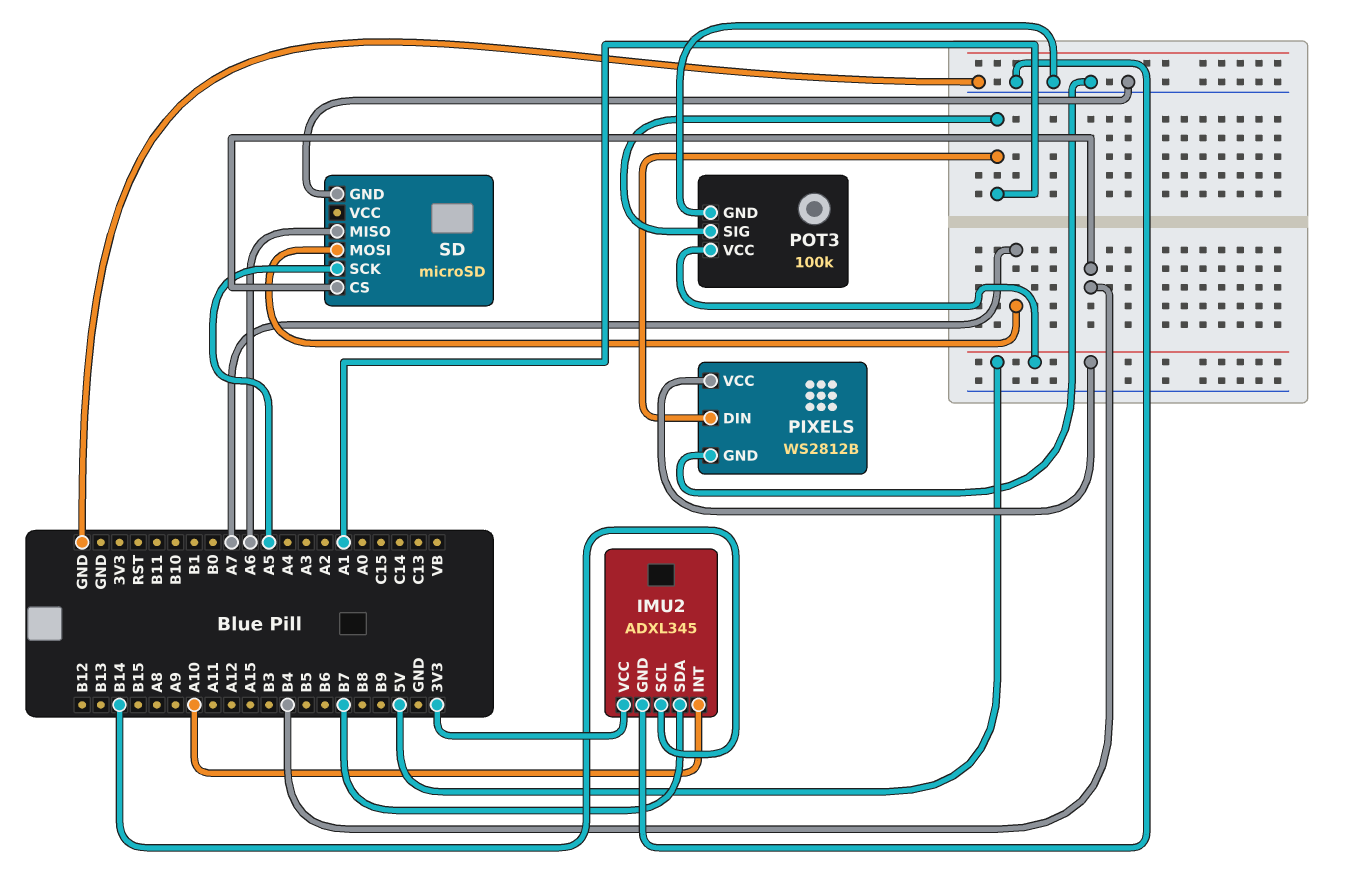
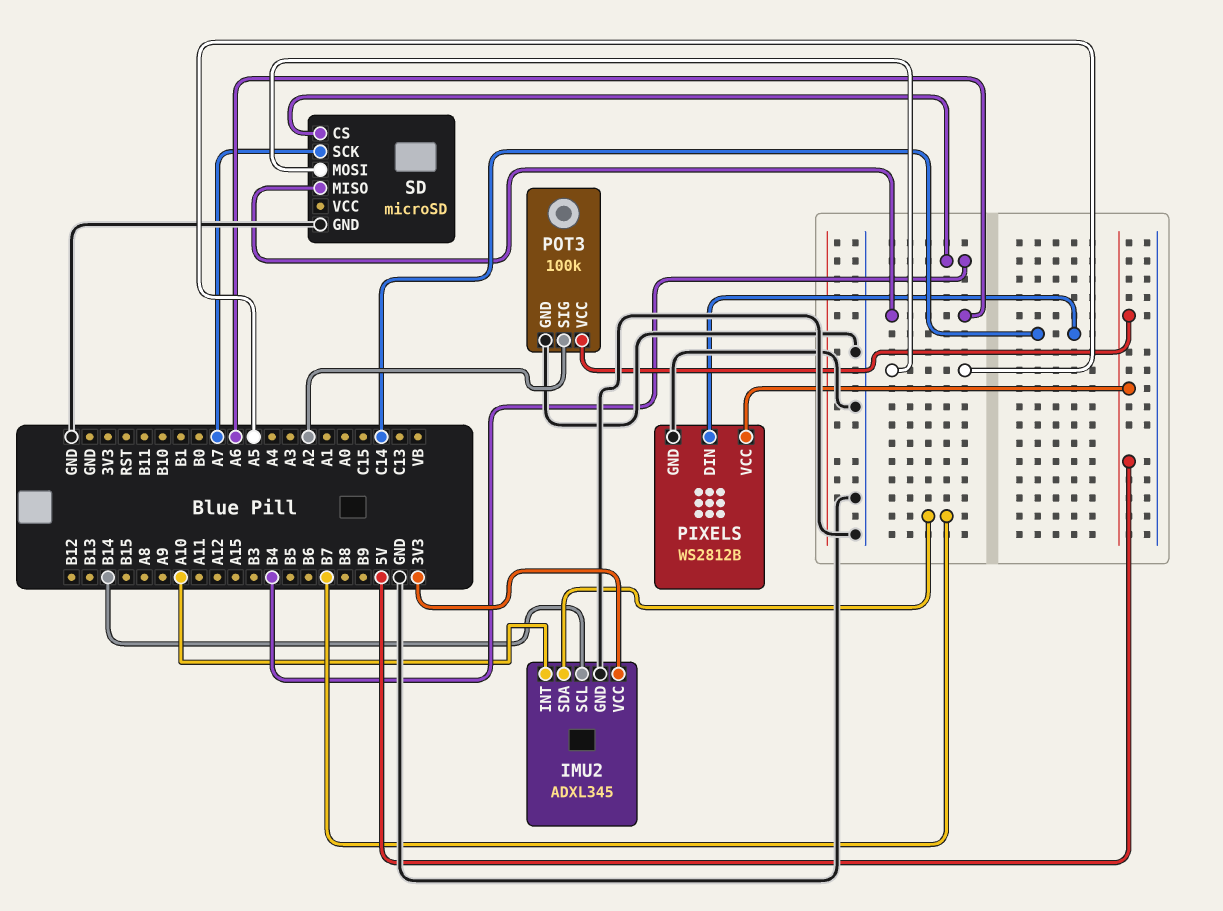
PIXELS pin DIN: A1 -> C14
POT3 pin SIG: A1 -> A2
SD pin MOSI: A7 -> A5
SD pin SCK: A5 -> A7

